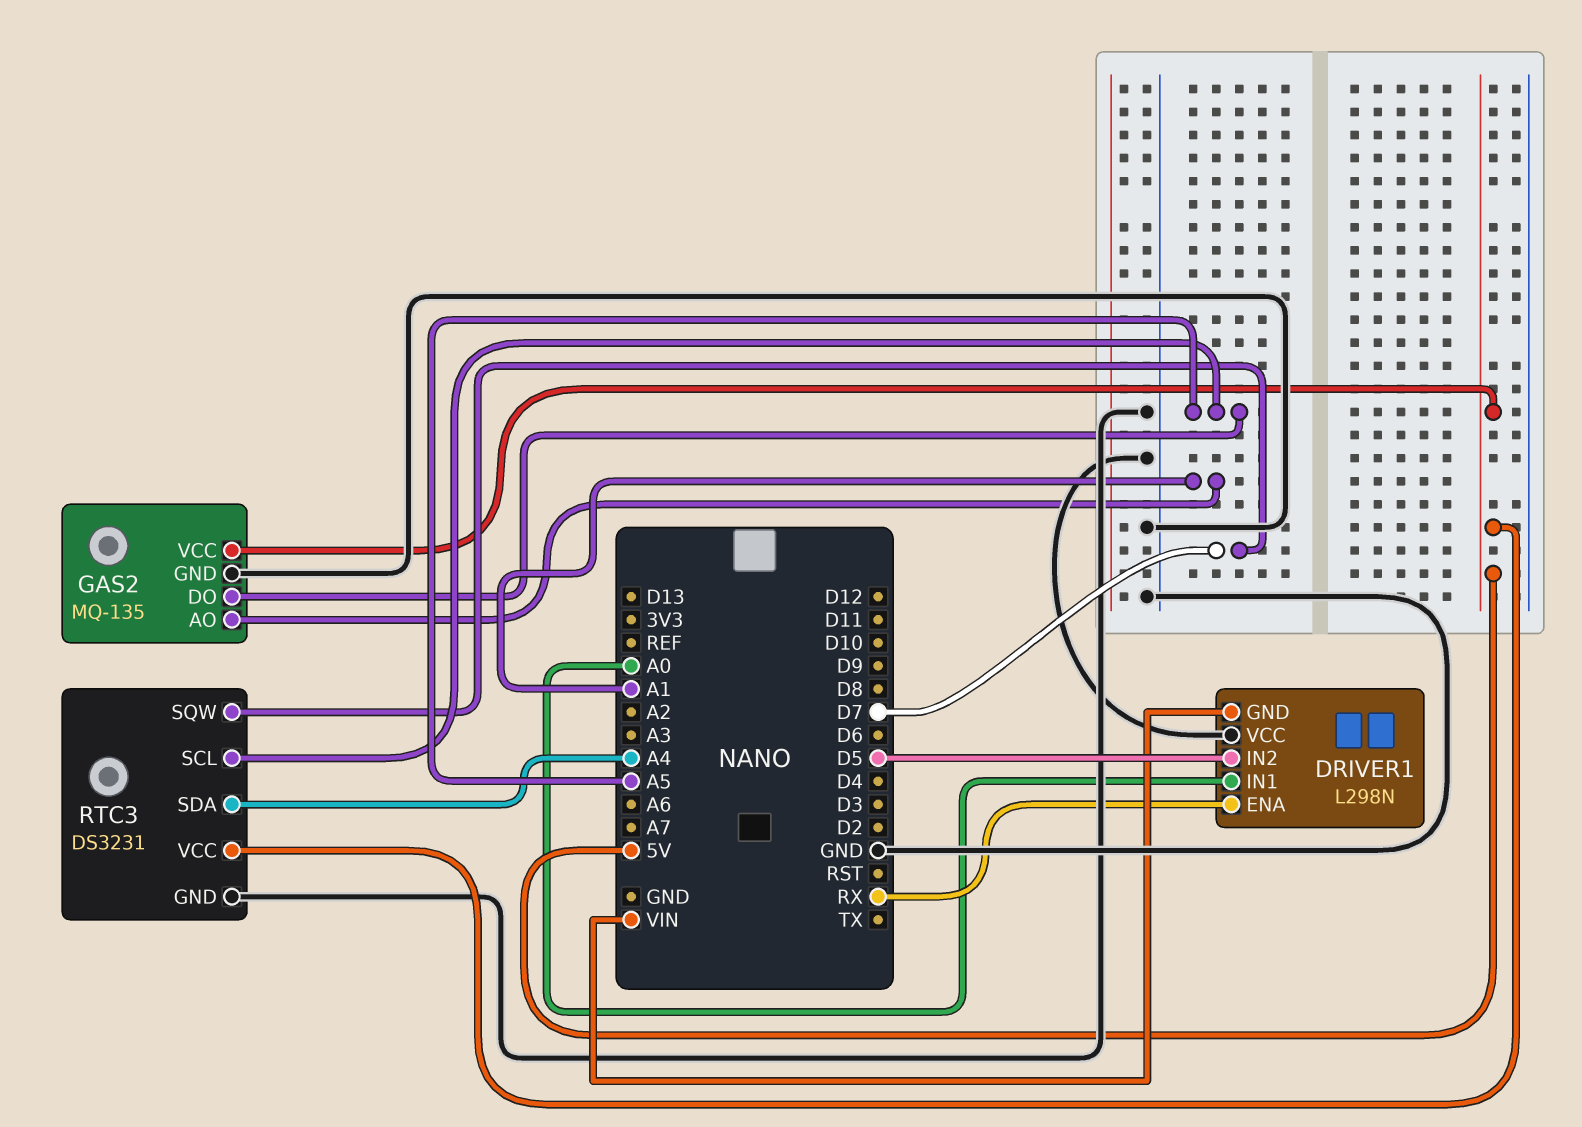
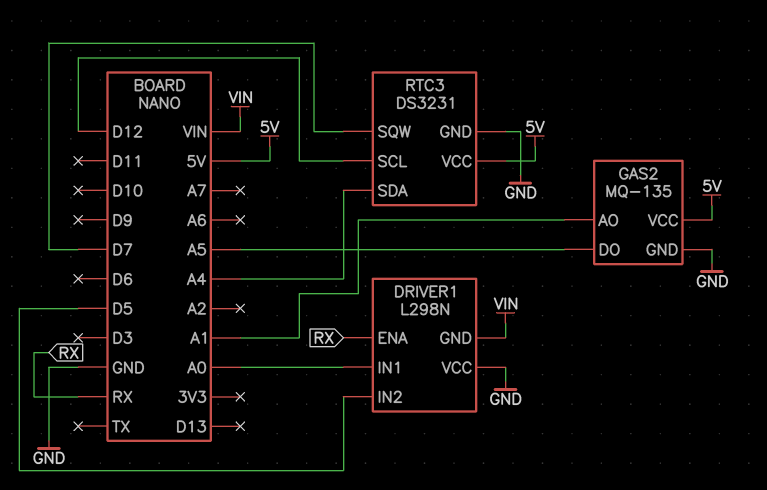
RTC3 pin SCL: A5 -> D12

